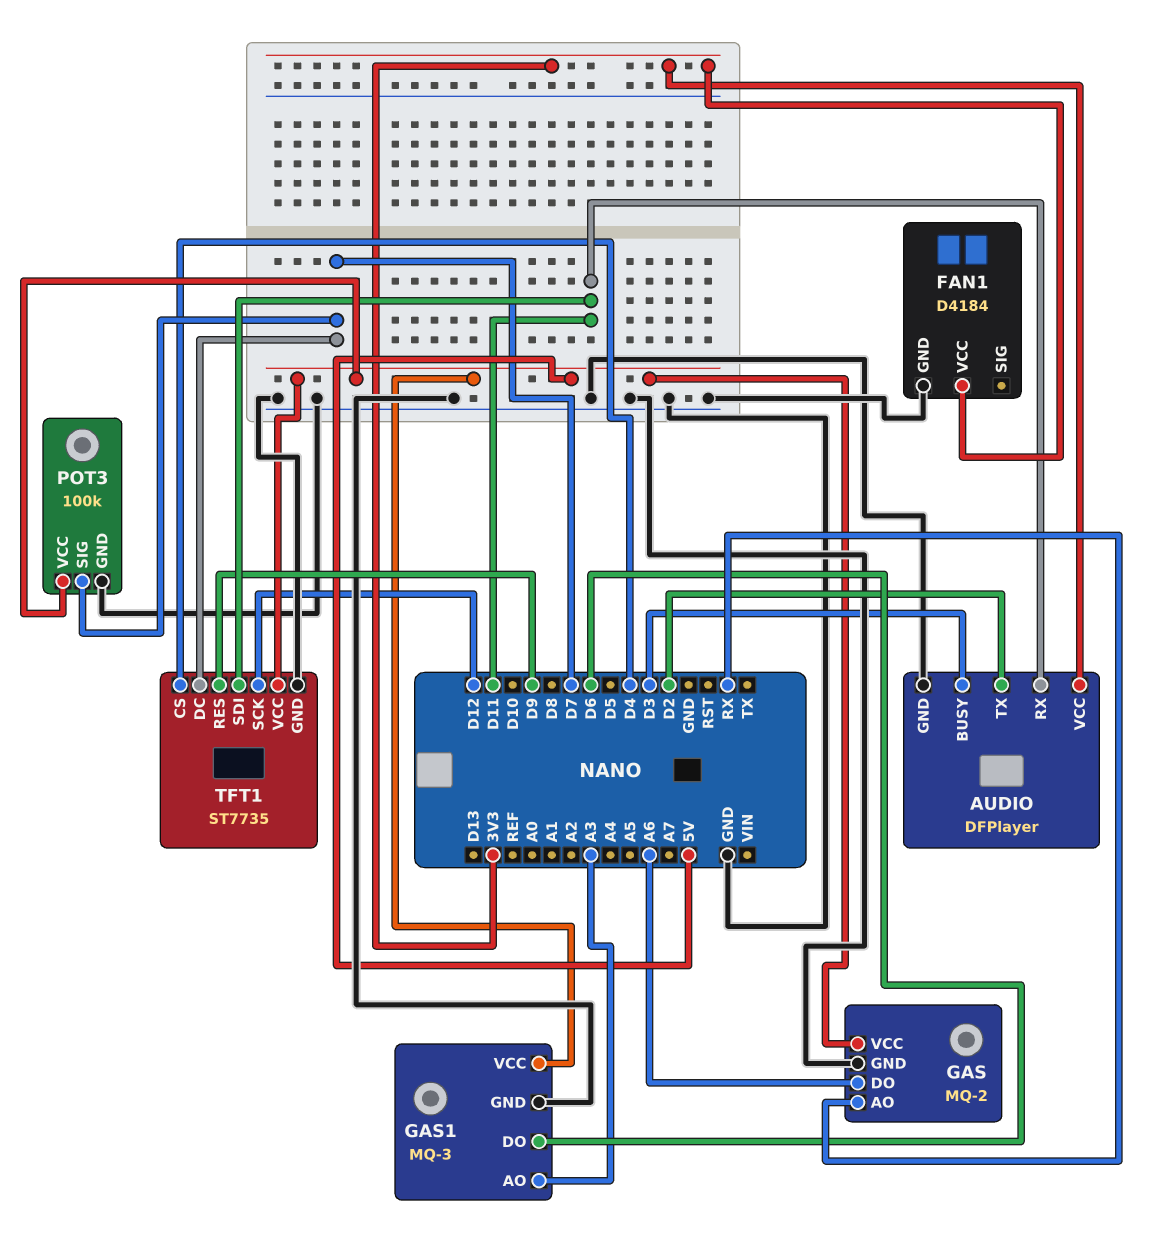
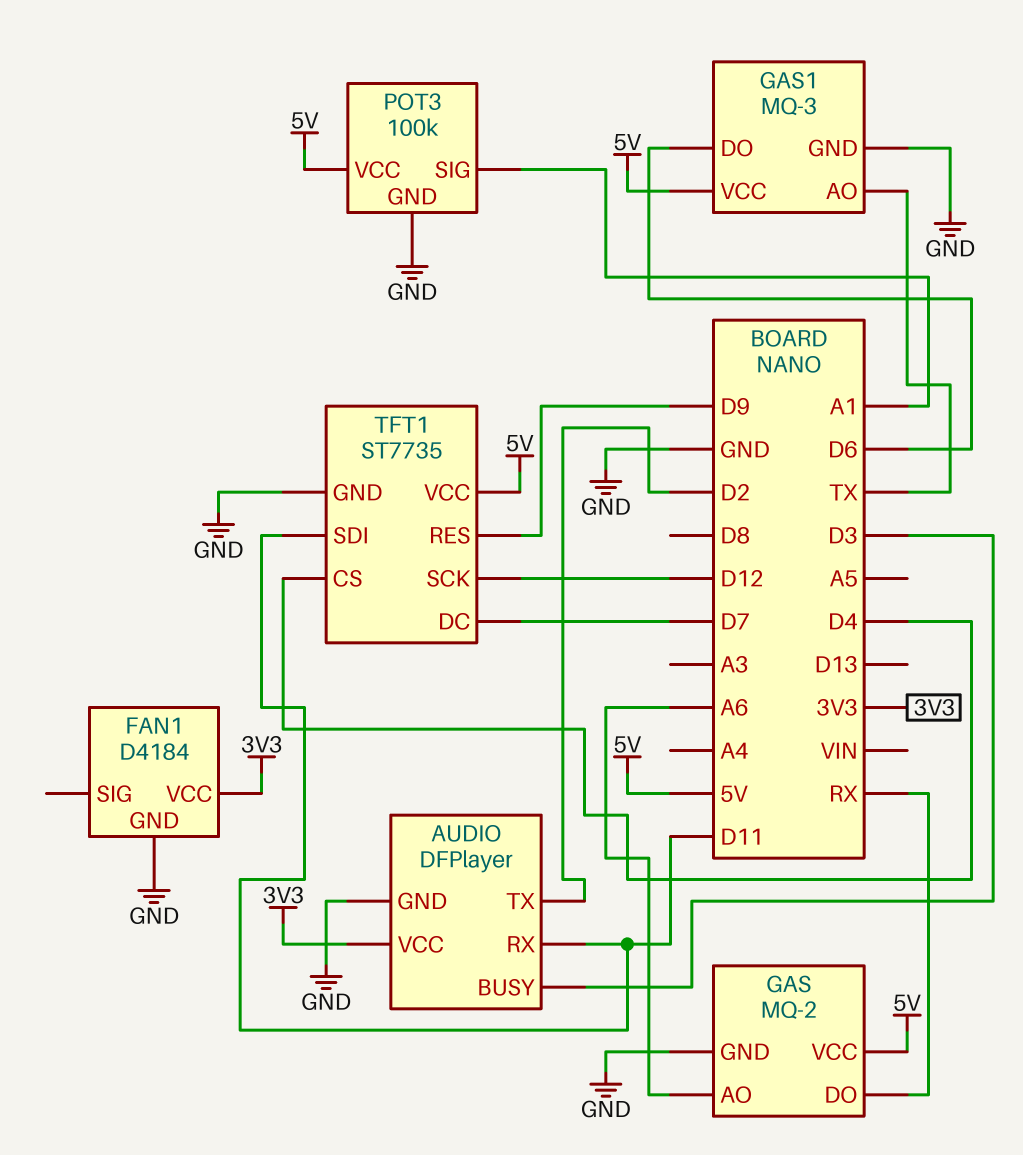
GAS pin AO: RX -> A6
GAS pin DO: A6 -> RX
GAS1 pin AO: A3 -> TX
POT3 pin SIG: D7 -> A1

